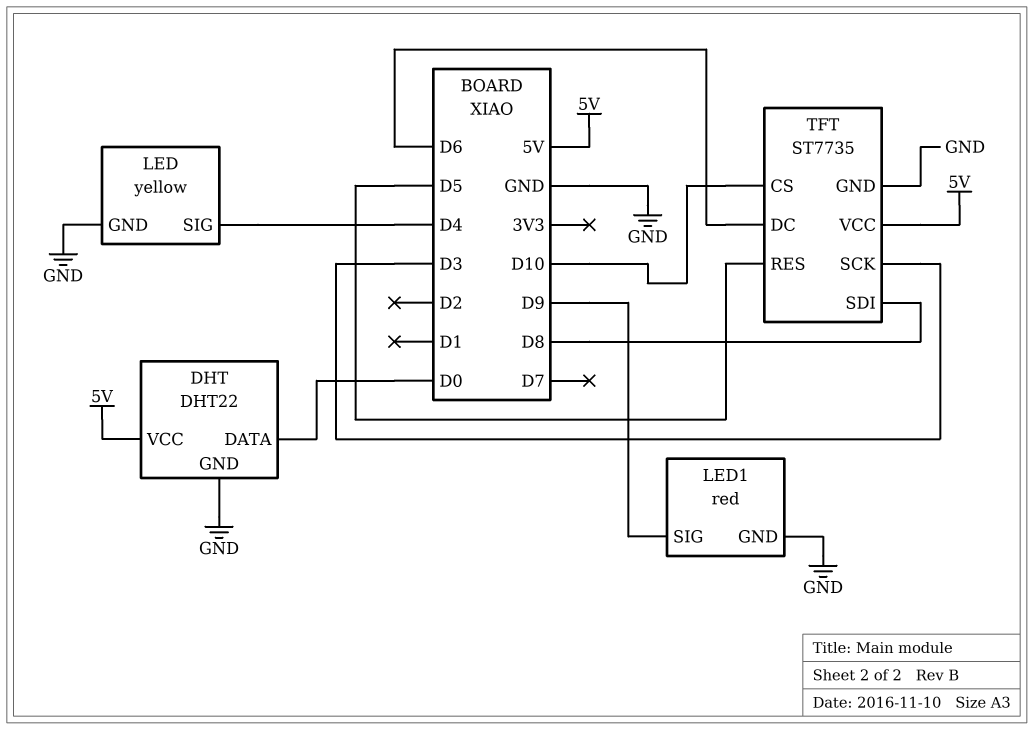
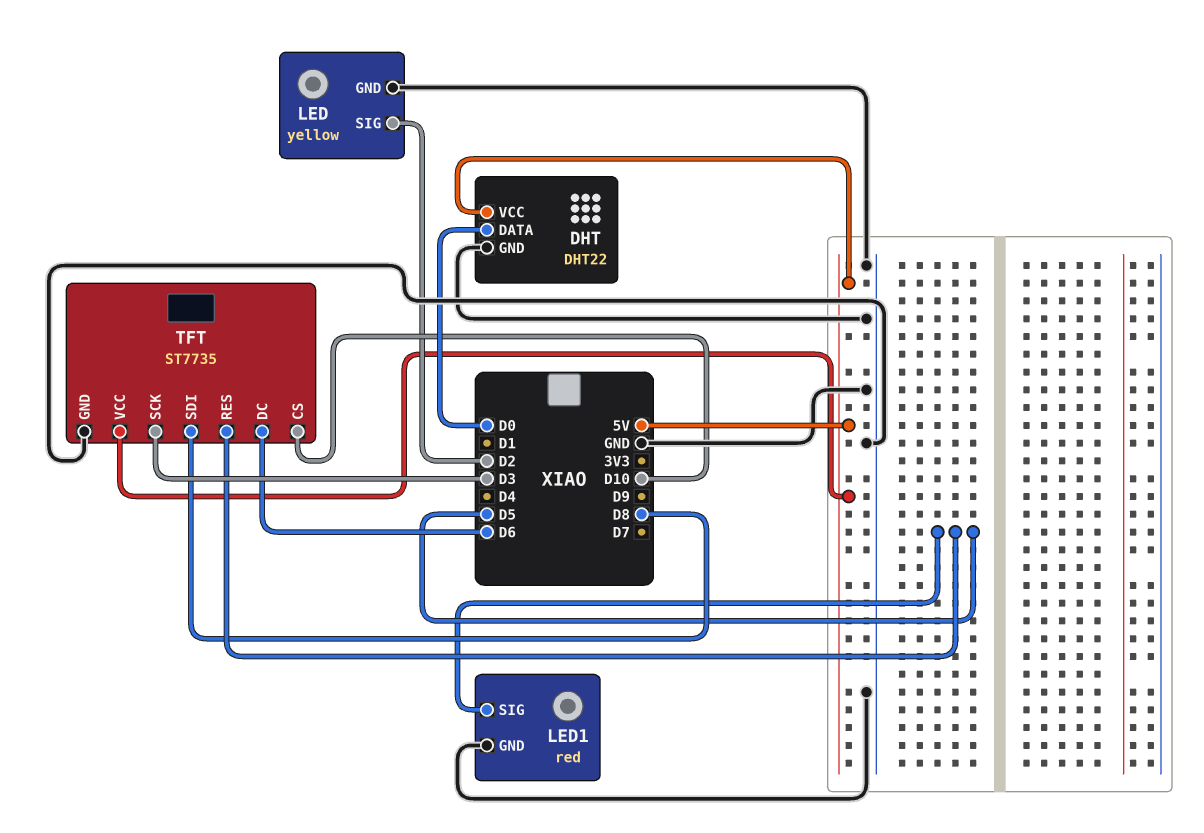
LED pin SIG: D4 -> D2
LED1 pin SIG: D9 -> D5

